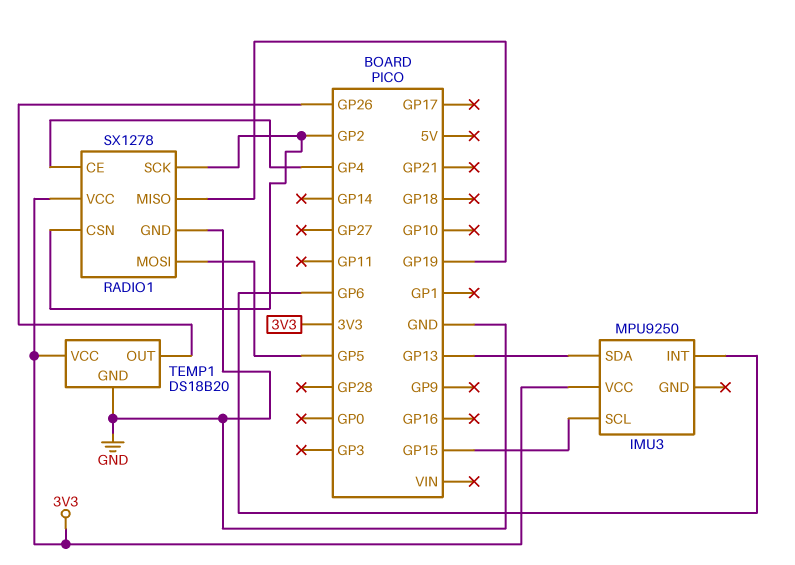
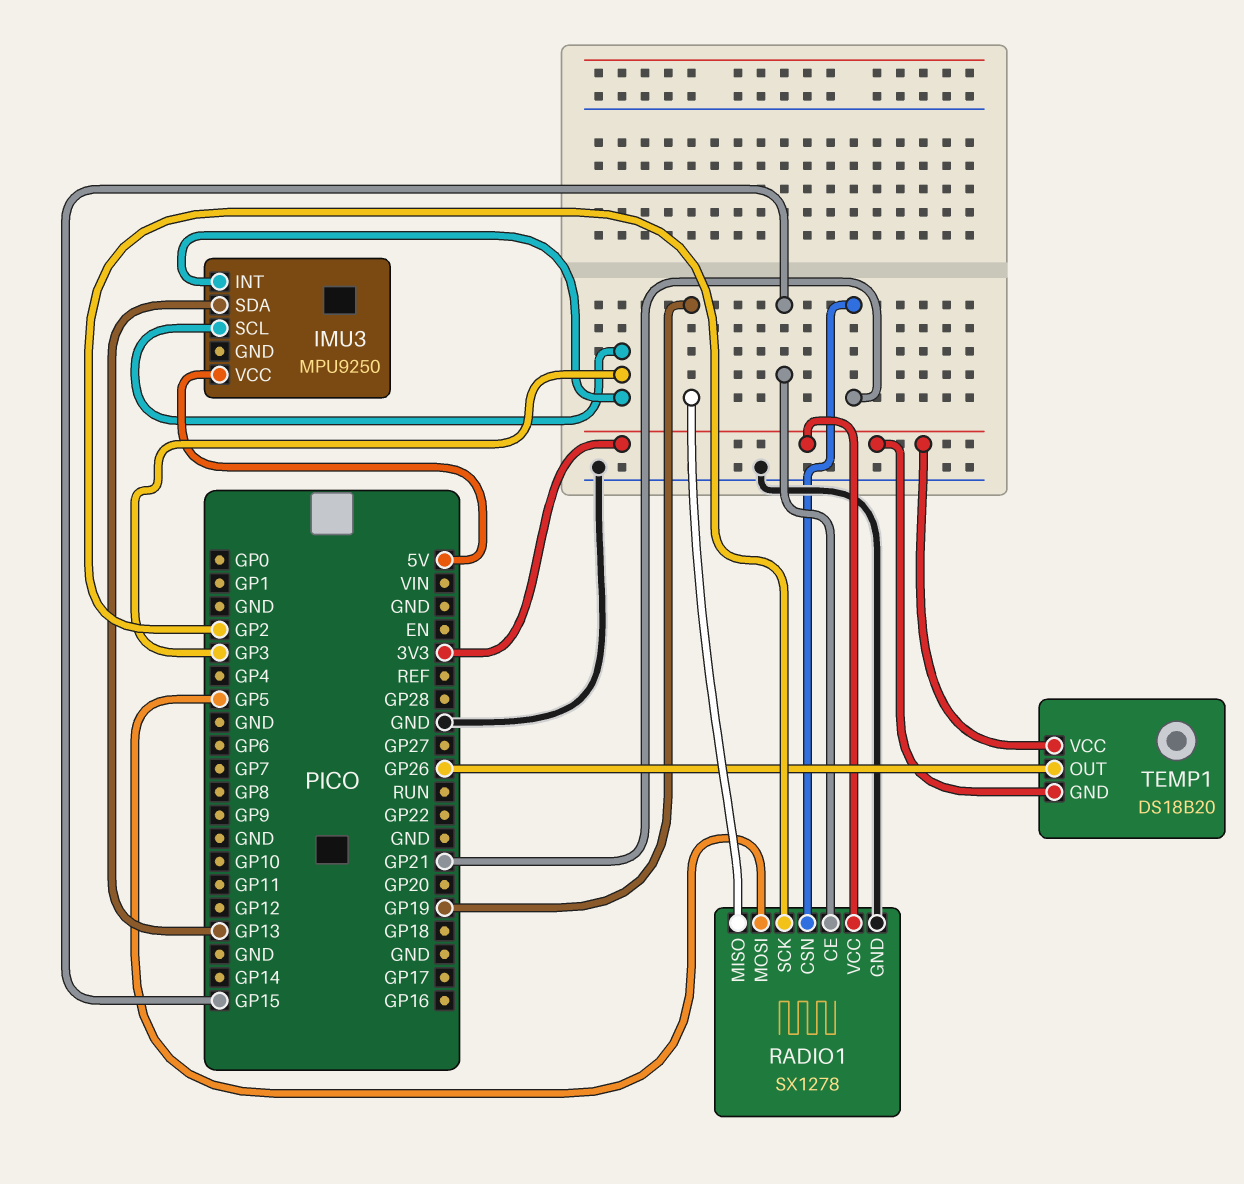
IMU3 pin INT: GP6 -> GP3
IMU3 pin SCL: GP15 -> GP3
IMU3 pin VCC: 3V3 -> 5V
RADIO1 pin CE: GP4 -> GP15
RADIO1 pin CSN: GP2 -> GP21
TEMP1 pin GND: GND -> 3V3

